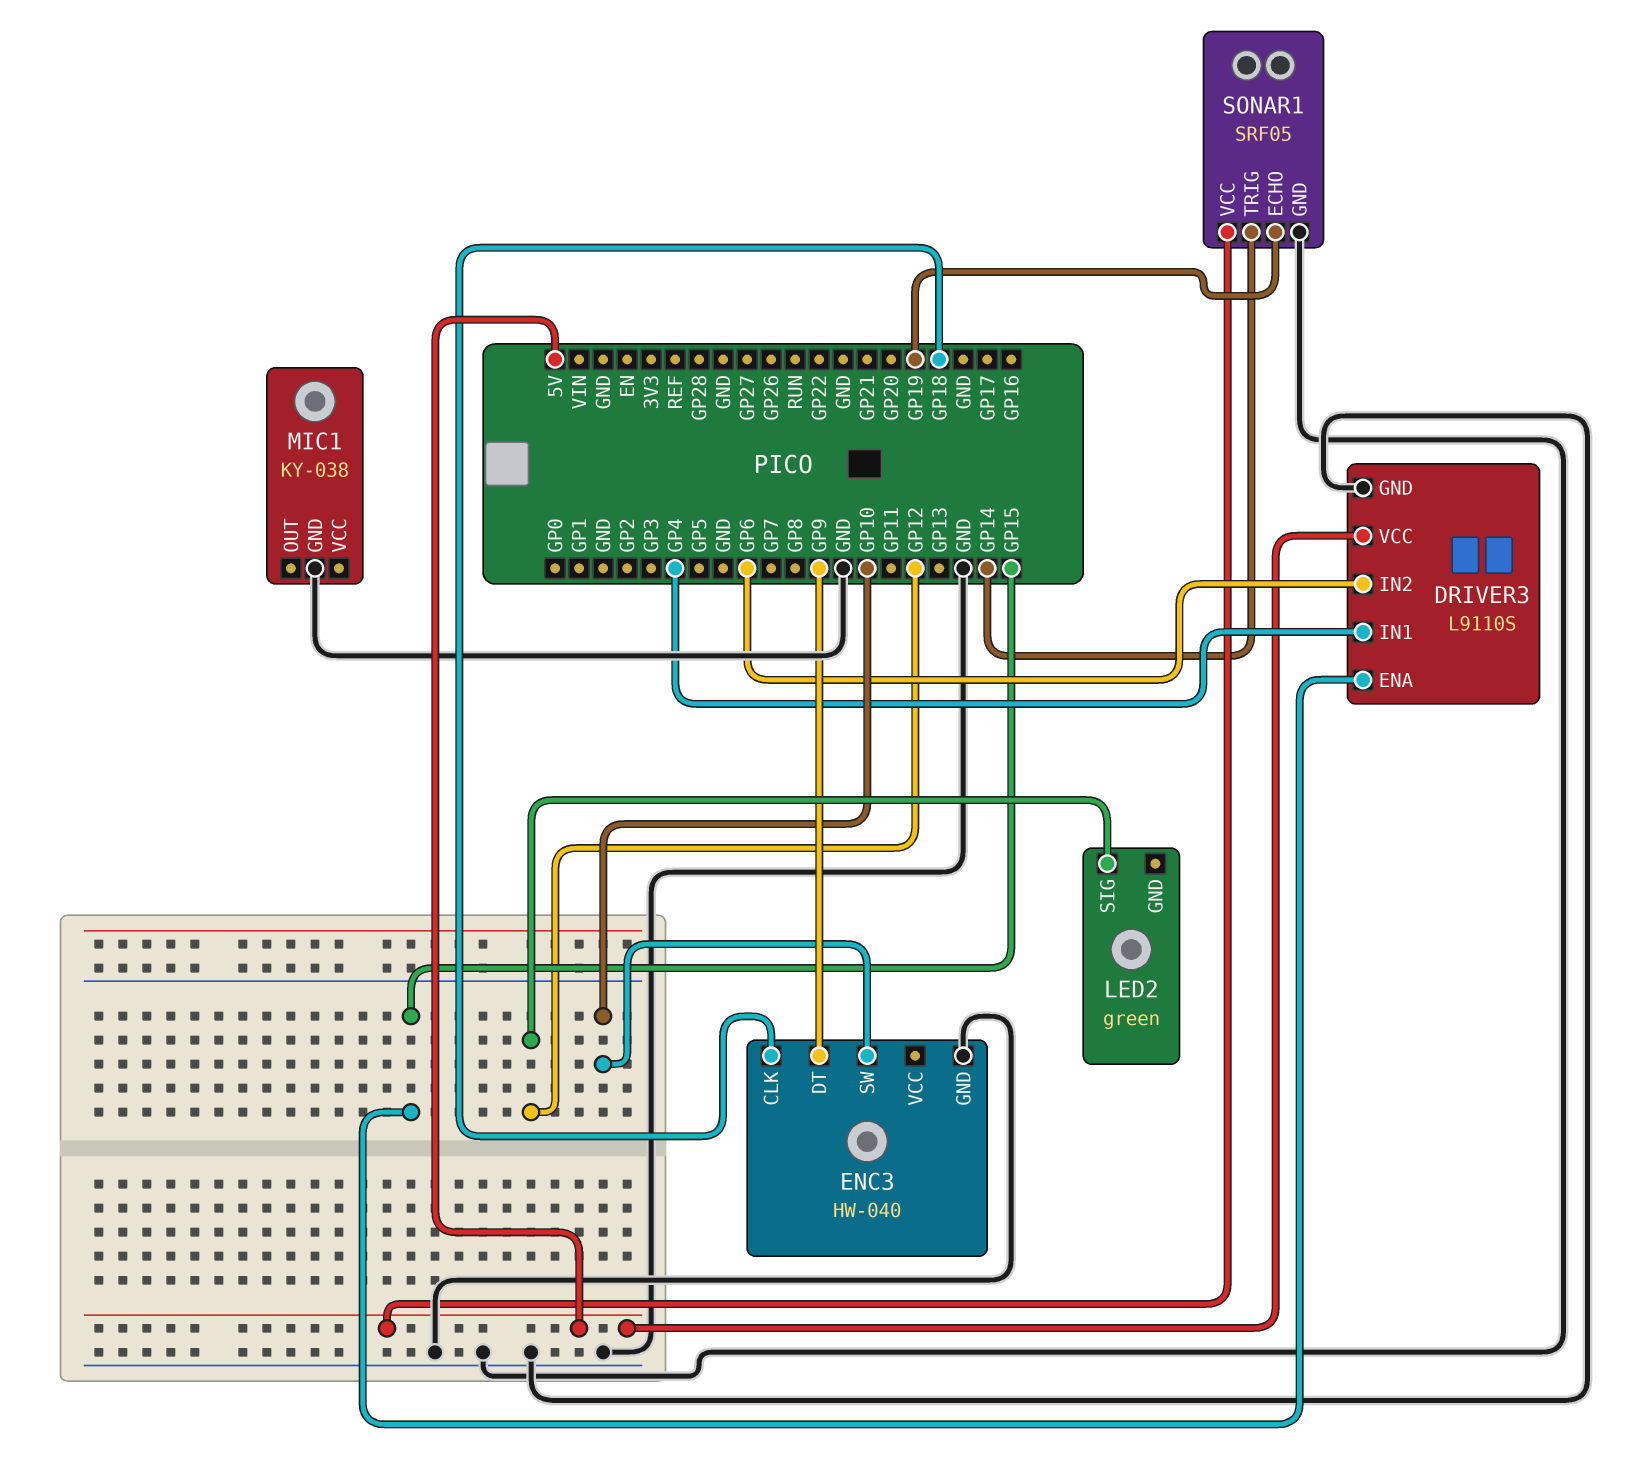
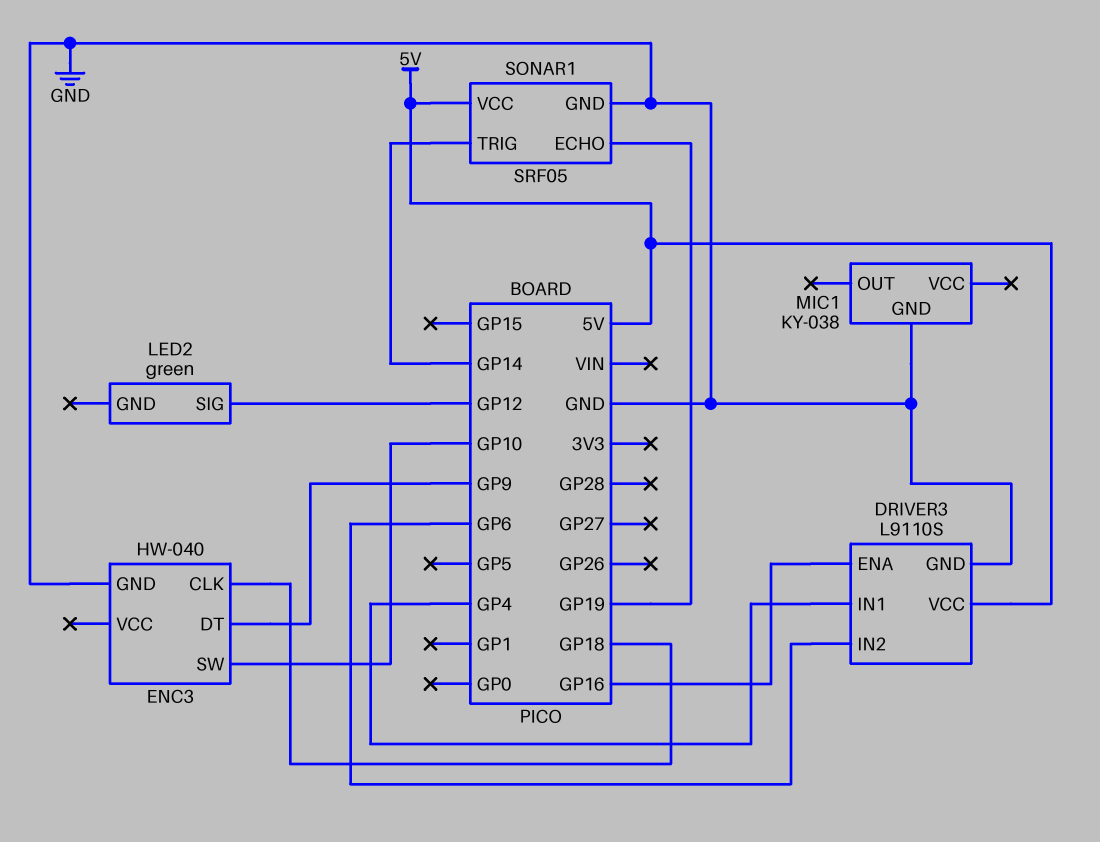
DRIVER3 pin ENA: GP15 -> GP16

